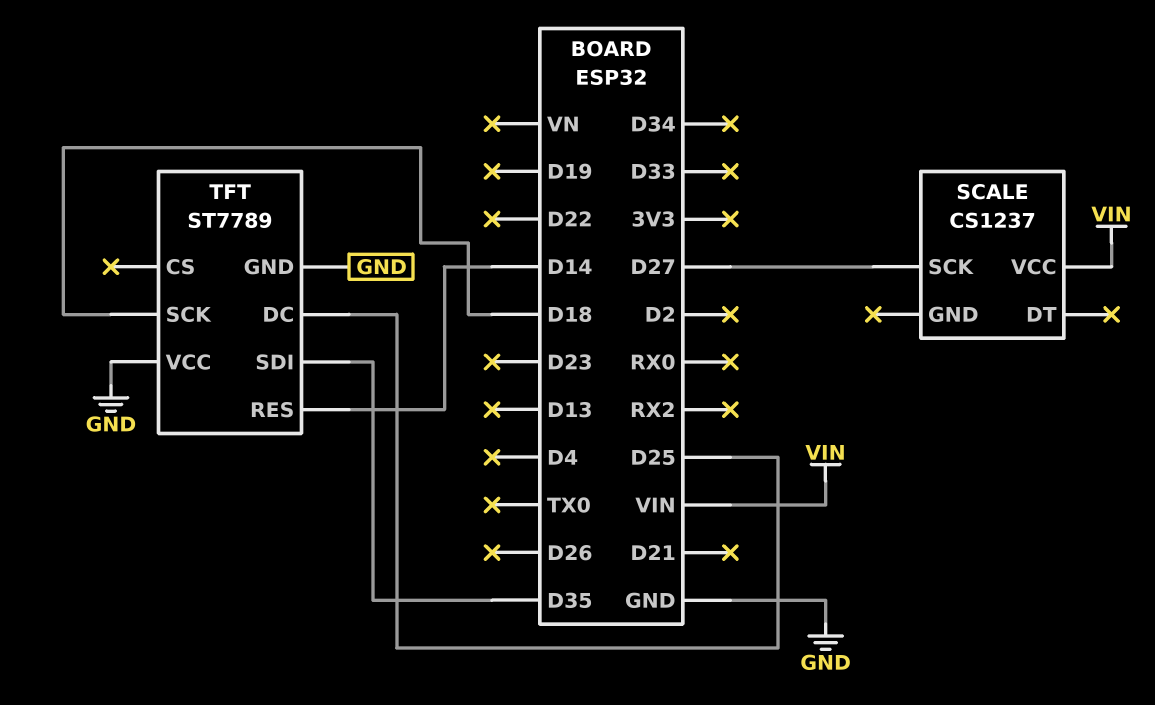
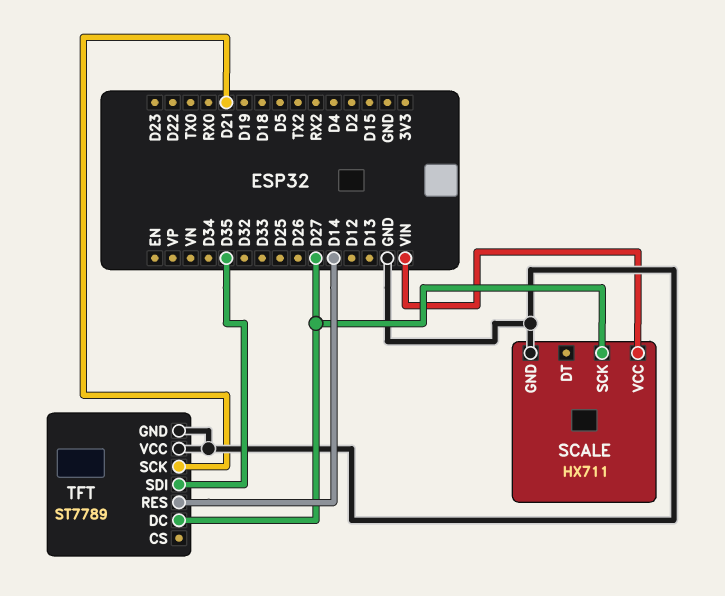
SCALE: CS1237 -> HX711
SCALE pin GND: none -> GND
TFT pin DC: D25 -> D27
TFT pin SCK: D18 -> D21

